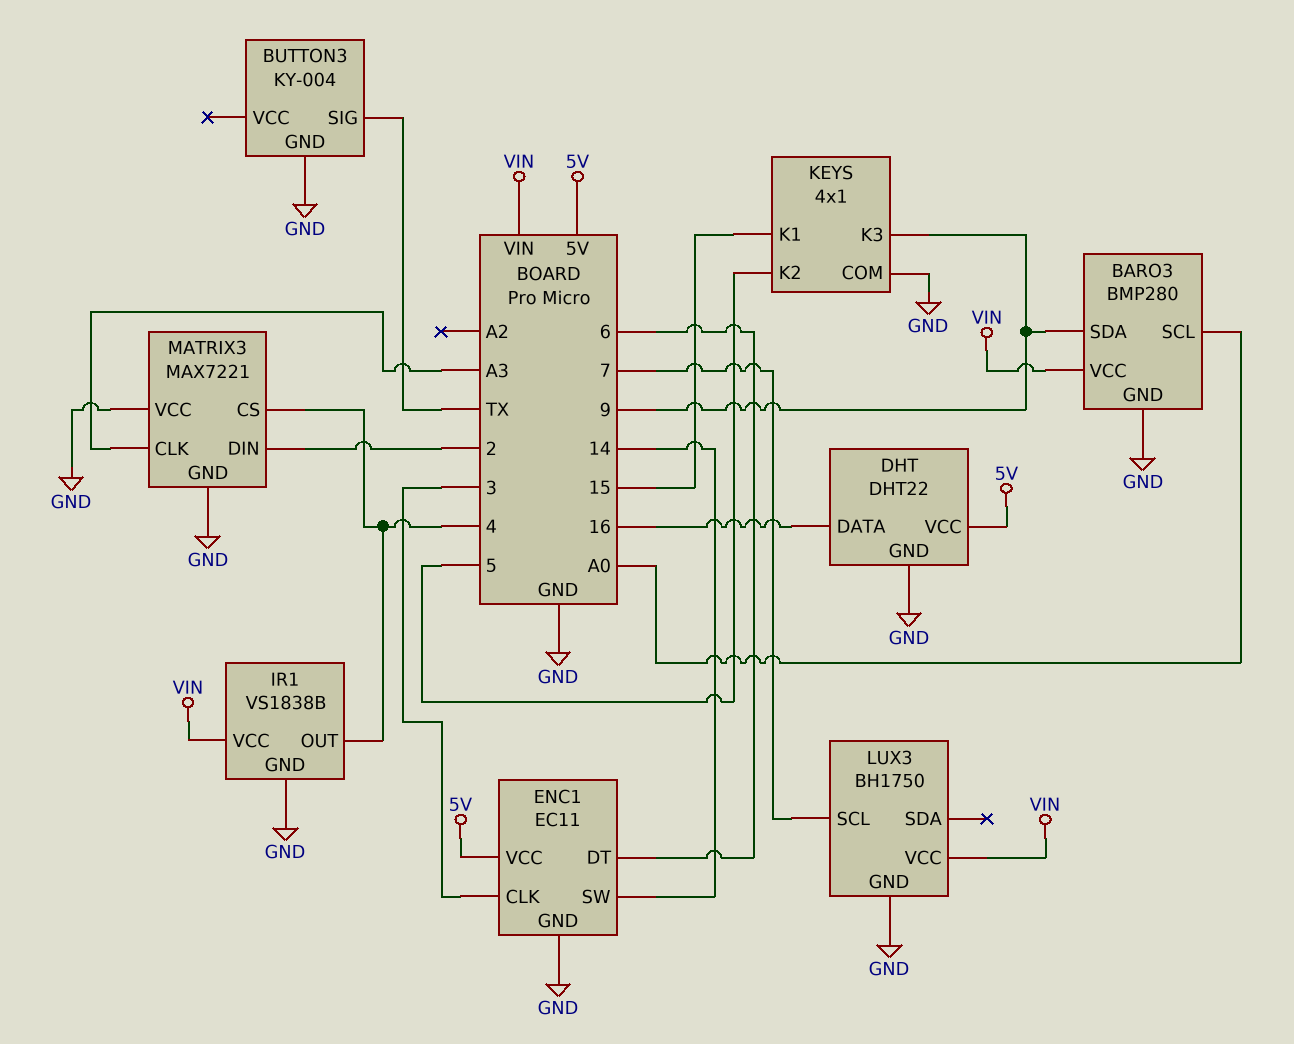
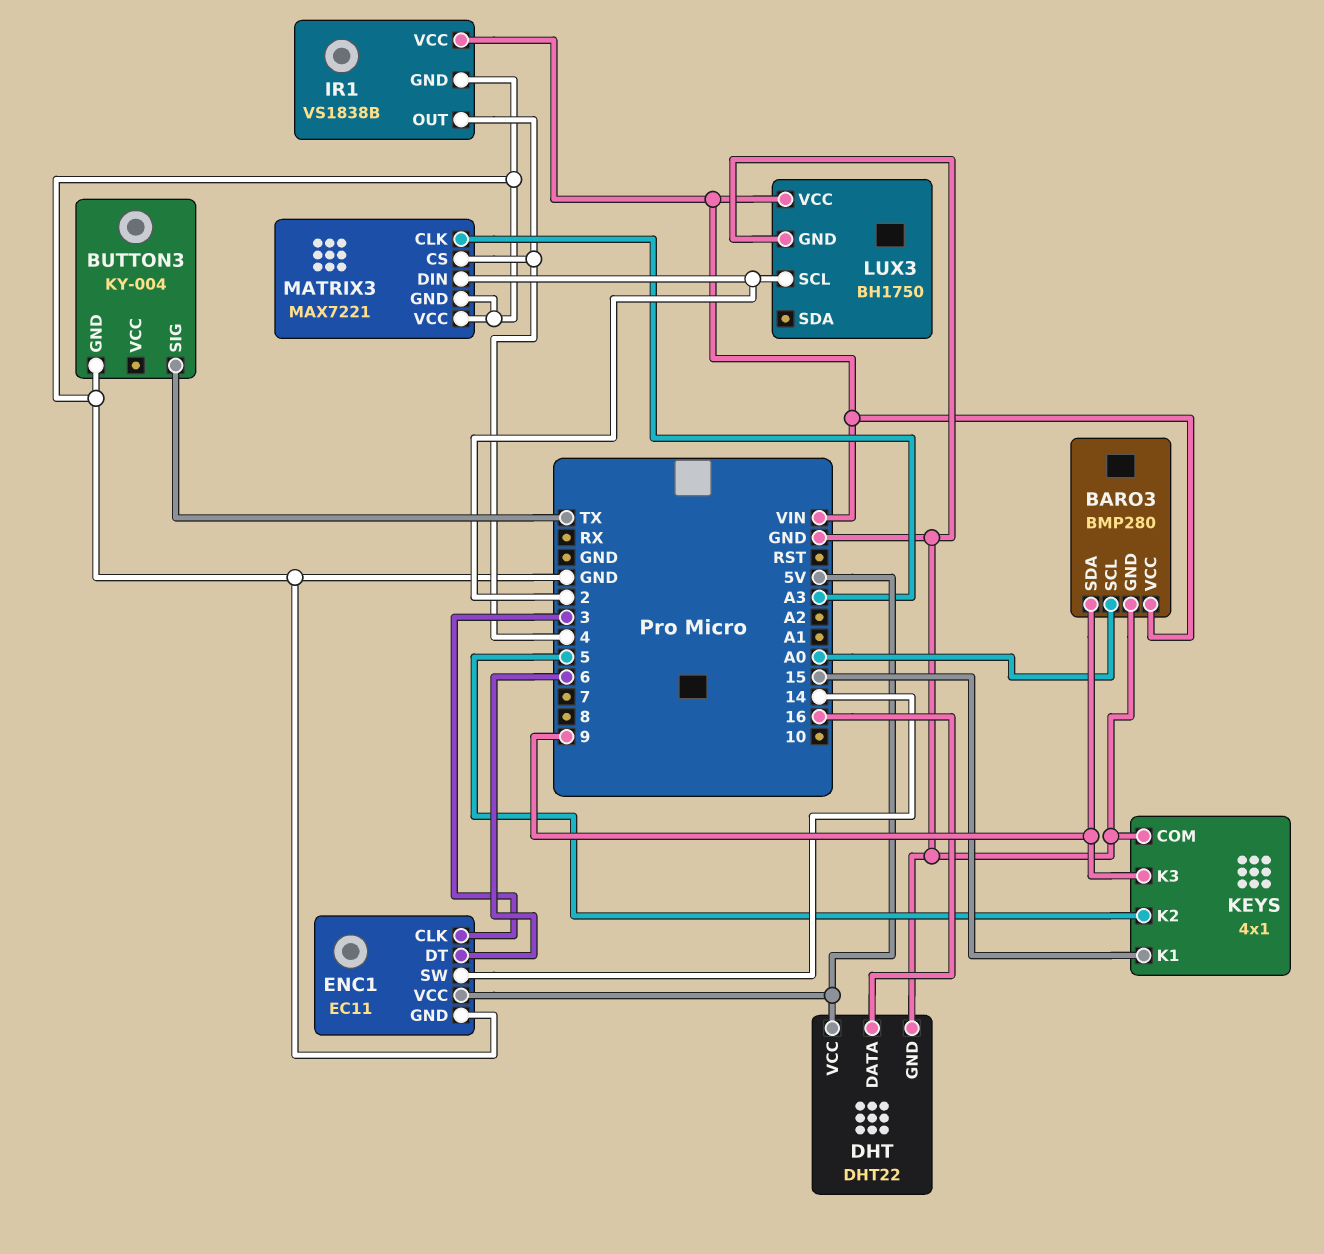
LUX3 pin SCL: 7 -> 2

